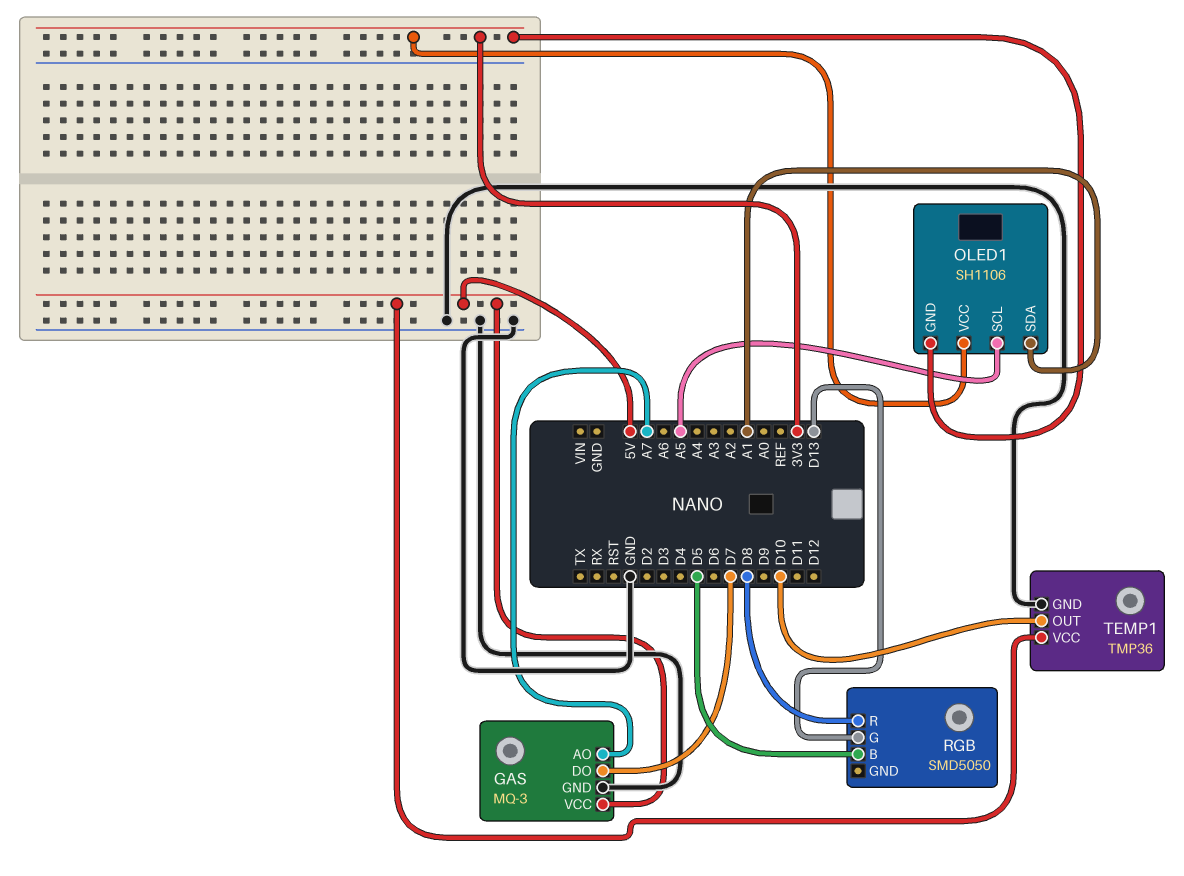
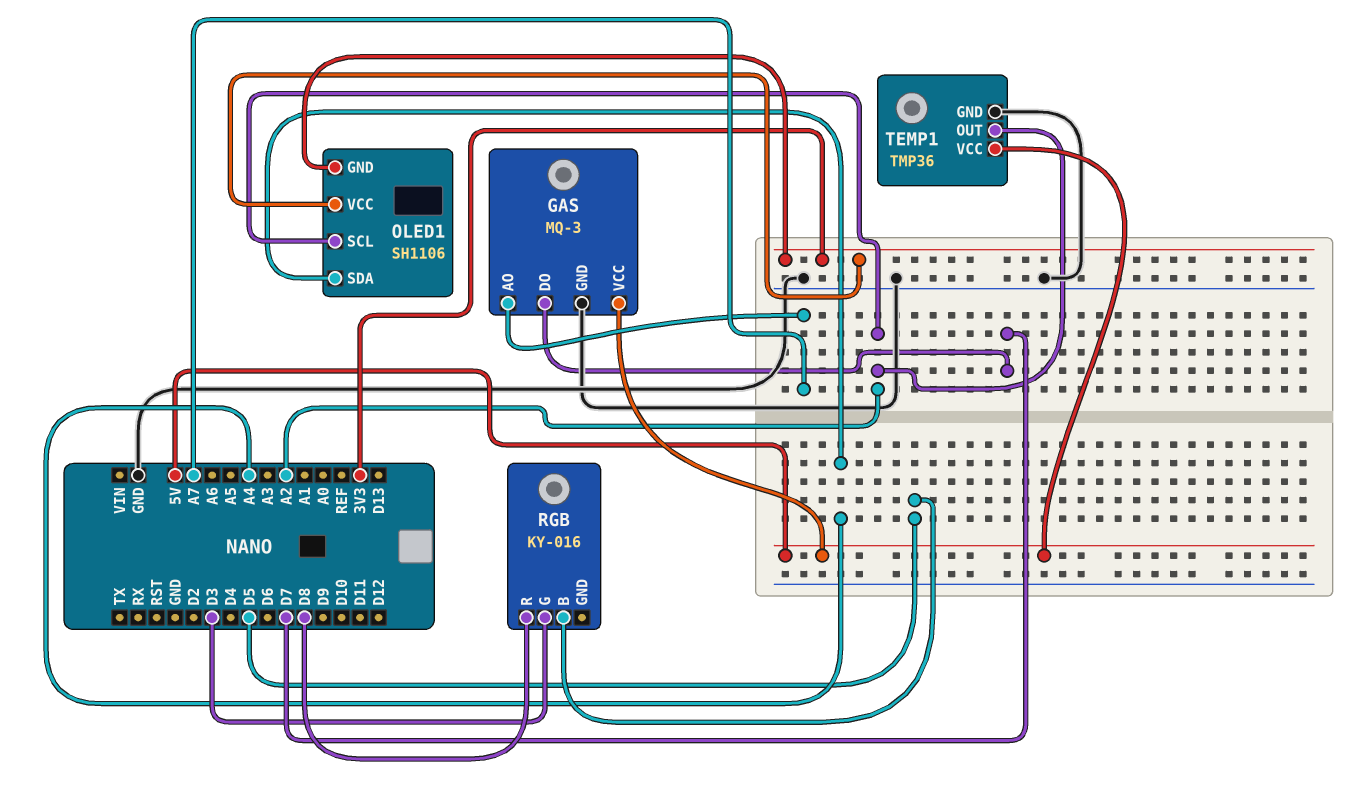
OLED1 pin SCL: A5 -> A2
OLED1 pin SDA: A1 -> A4
RGB: SMD5050 -> KY-016
RGB pin G: D13 -> D3
TEMP1 pin OUT: D10 -> A2

